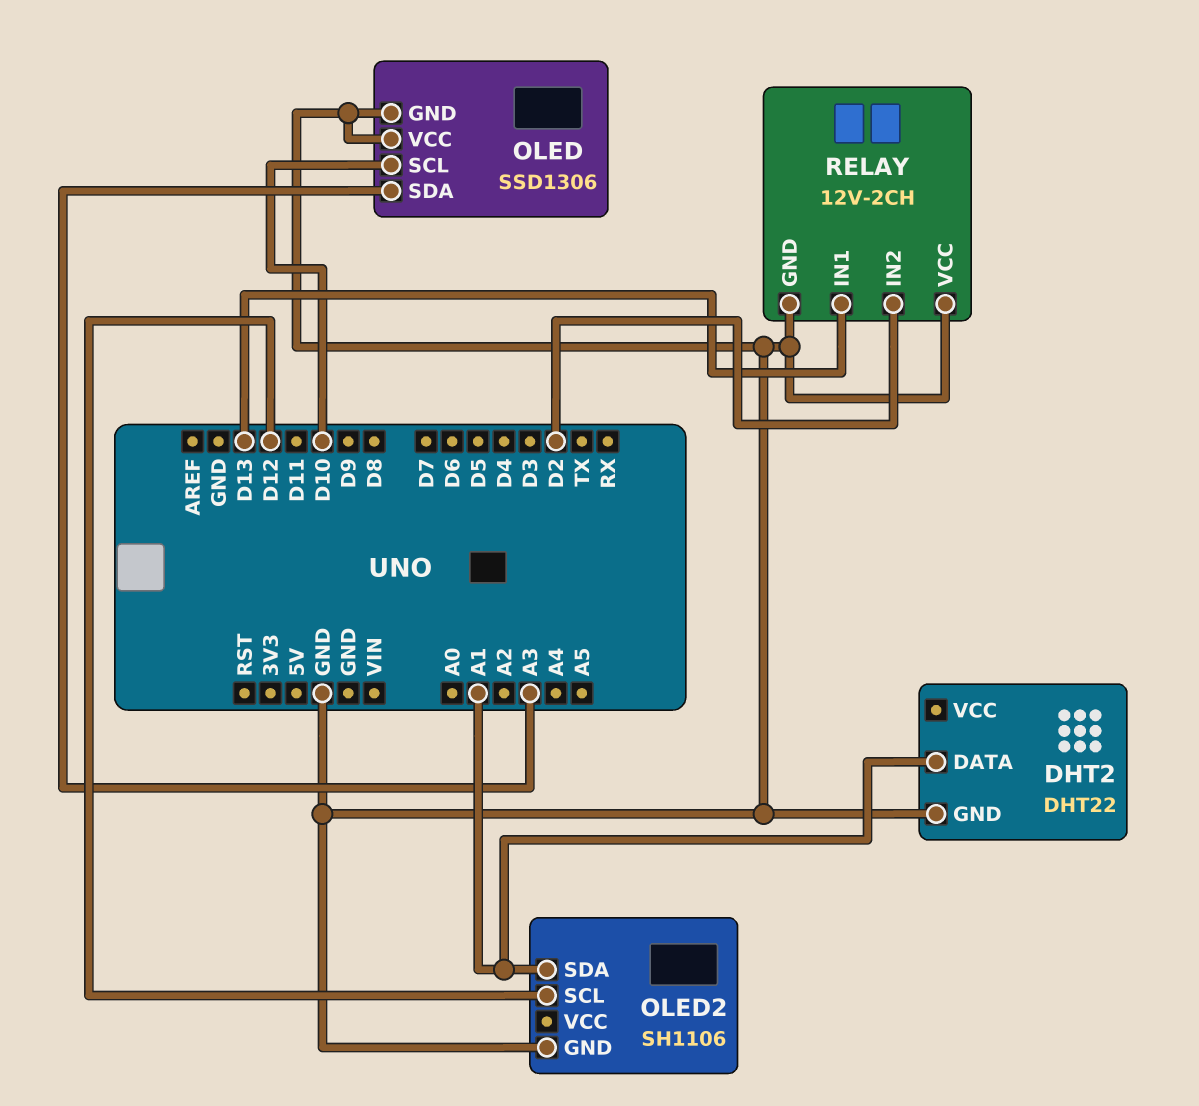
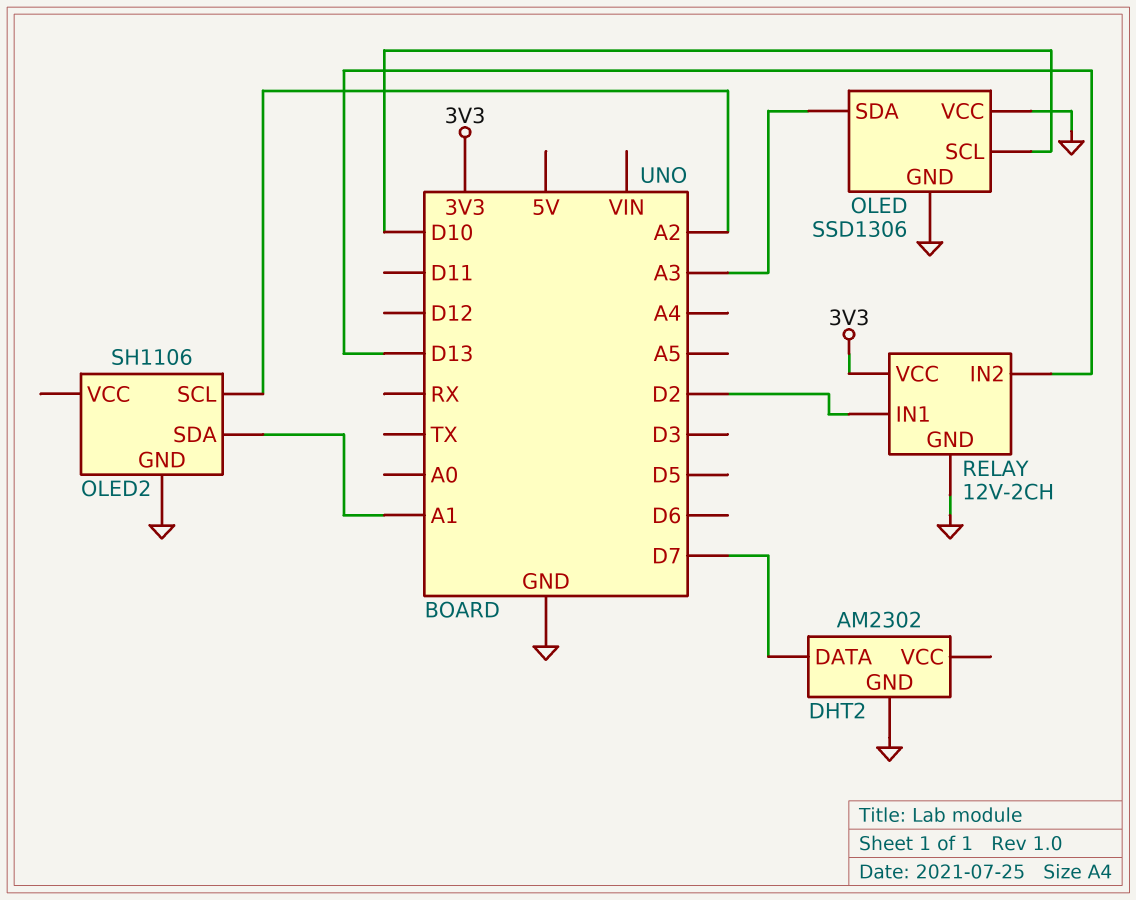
DHT2: DHT22 -> AM2302
DHT2 pin DATA: A1 -> D7
OLED2 pin SCL: D12 -> A2
RELAY pin IN1: D13 -> D2
RELAY pin IN2: D2 -> D13
RELAY pin VCC: GND -> 3V3

